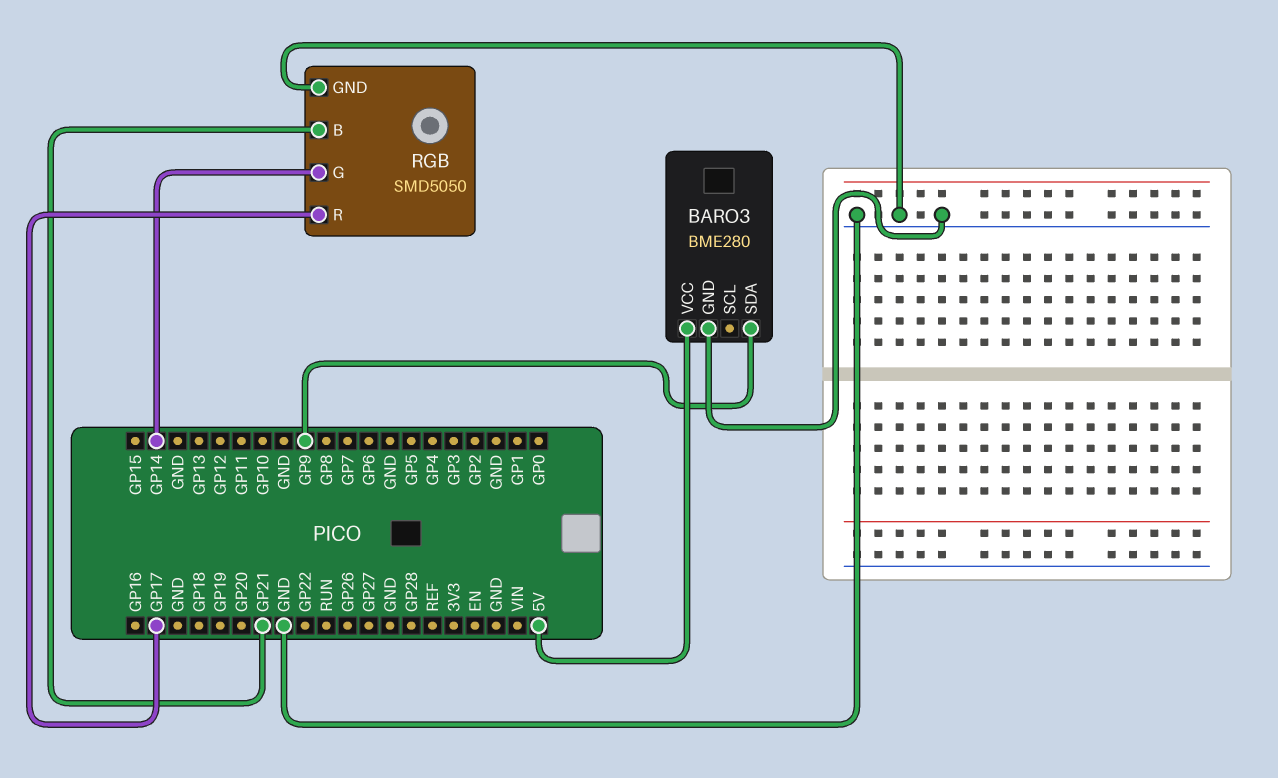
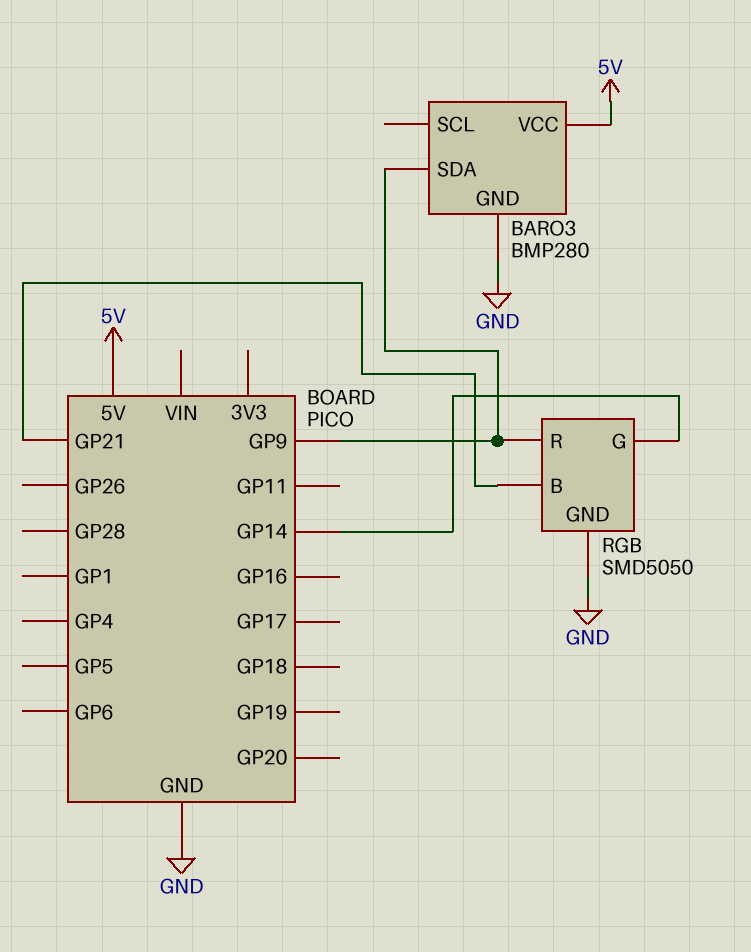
BARO3: BME280 -> BMP280
RGB pin R: GP17 -> GP9

